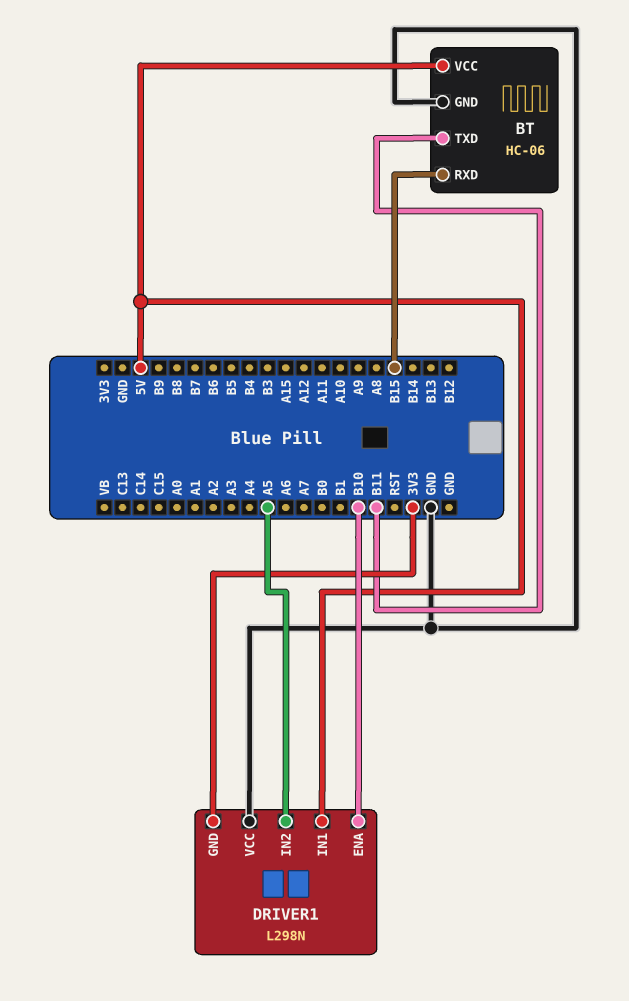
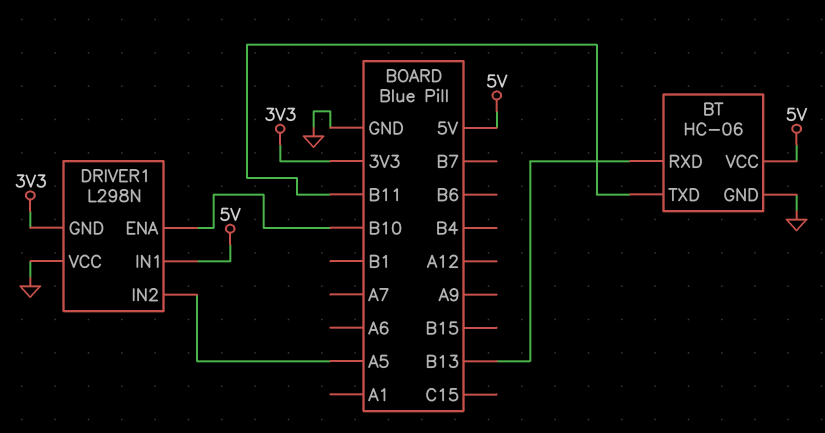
BT pin RXD: B15 -> B13

